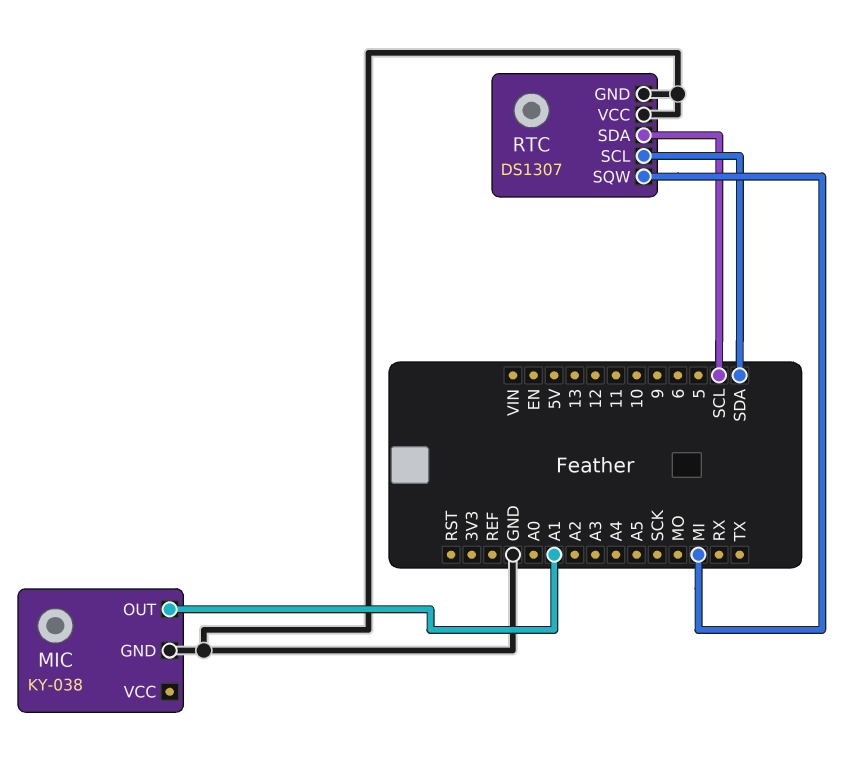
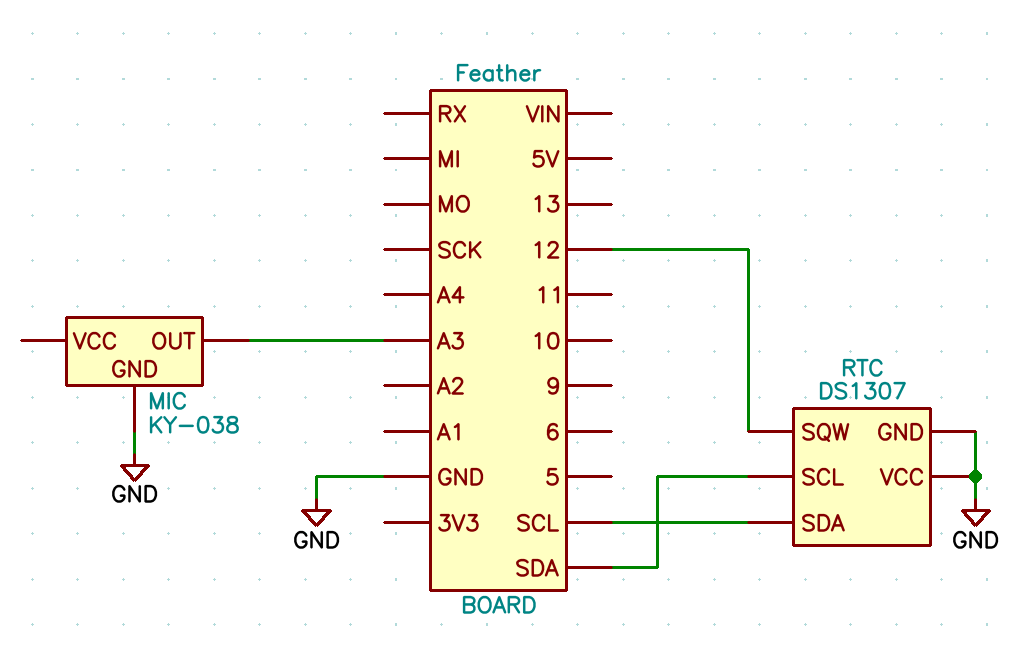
MIC pin OUT: A1 -> A3
RTC pin SQW: MI -> 12

